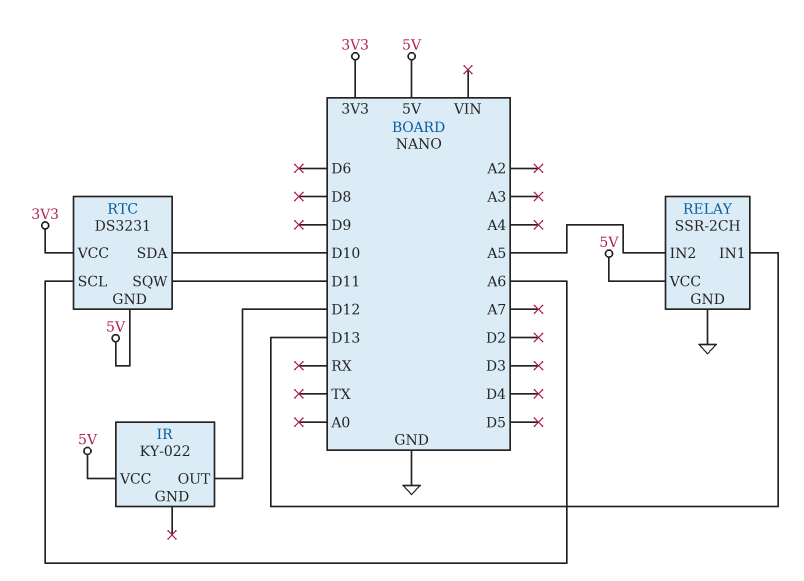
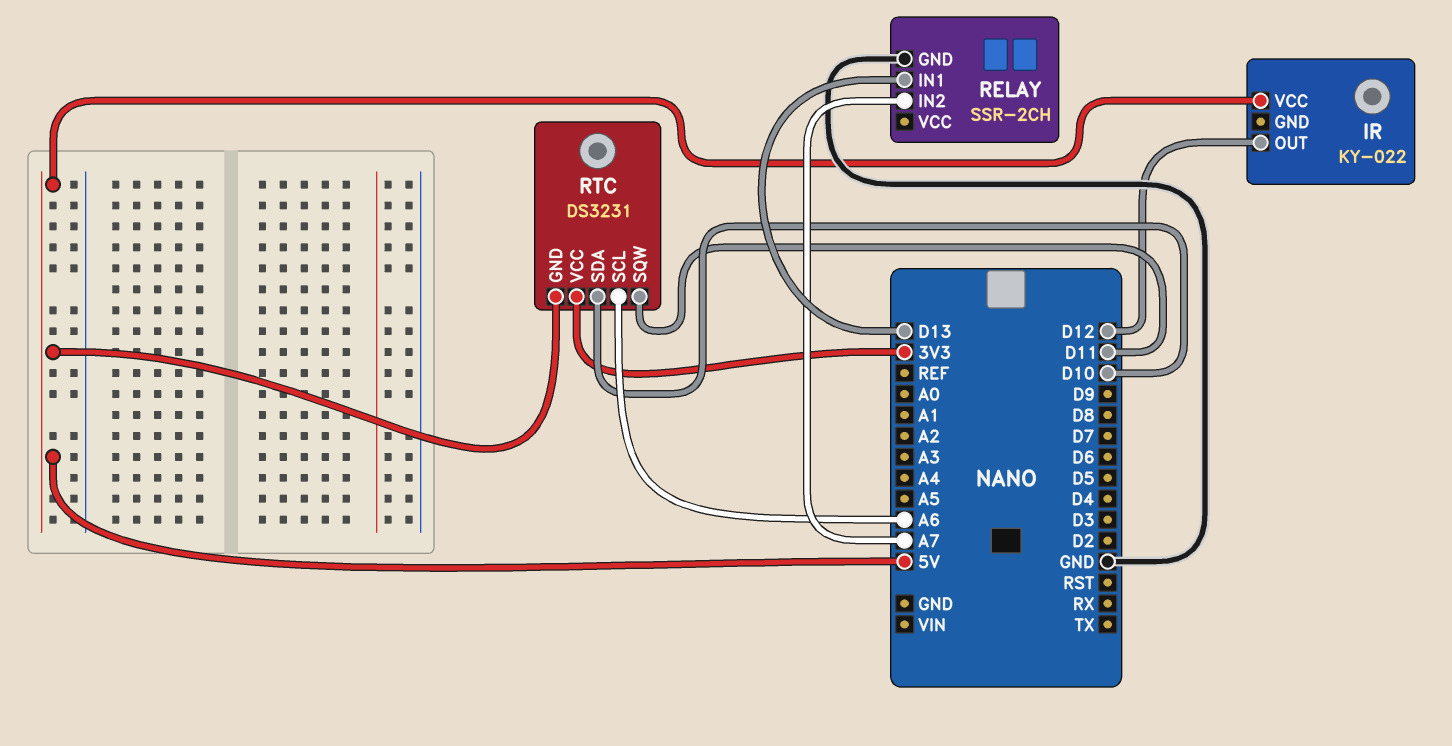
RELAY pin IN2: A5 -> A7
RELAY pin VCC: 5V -> none

